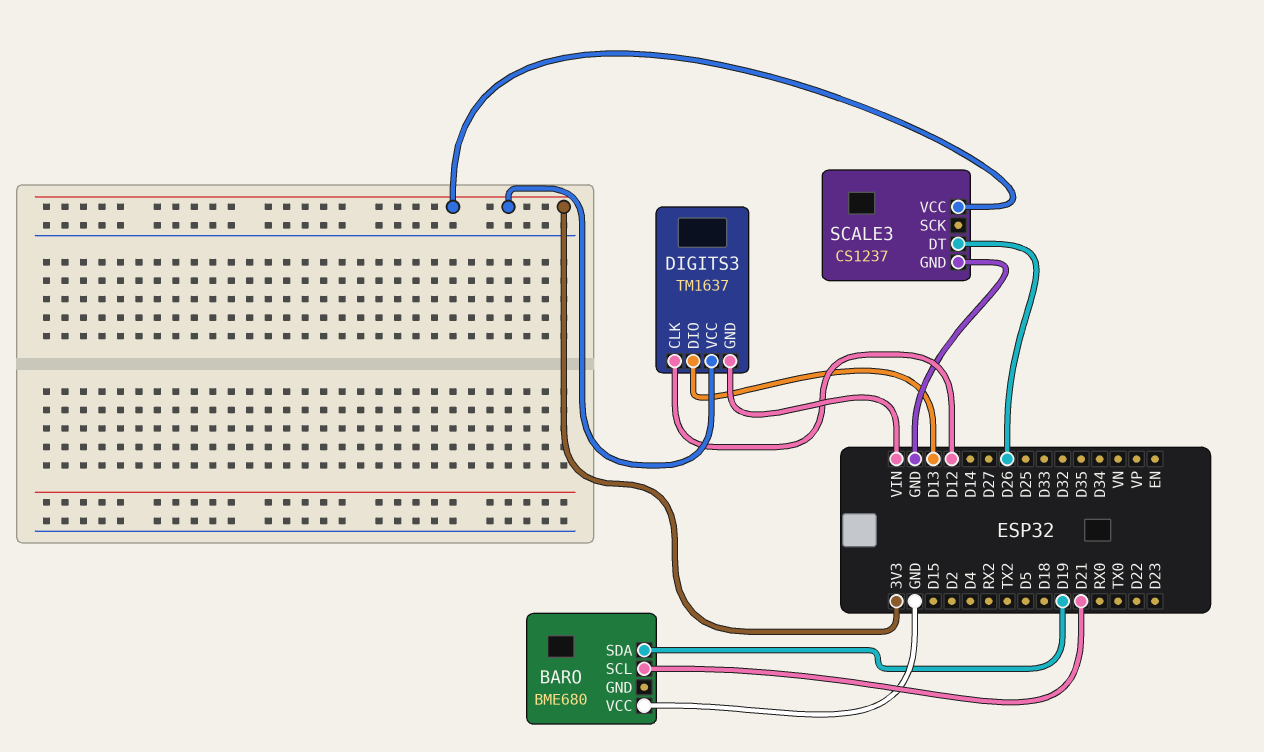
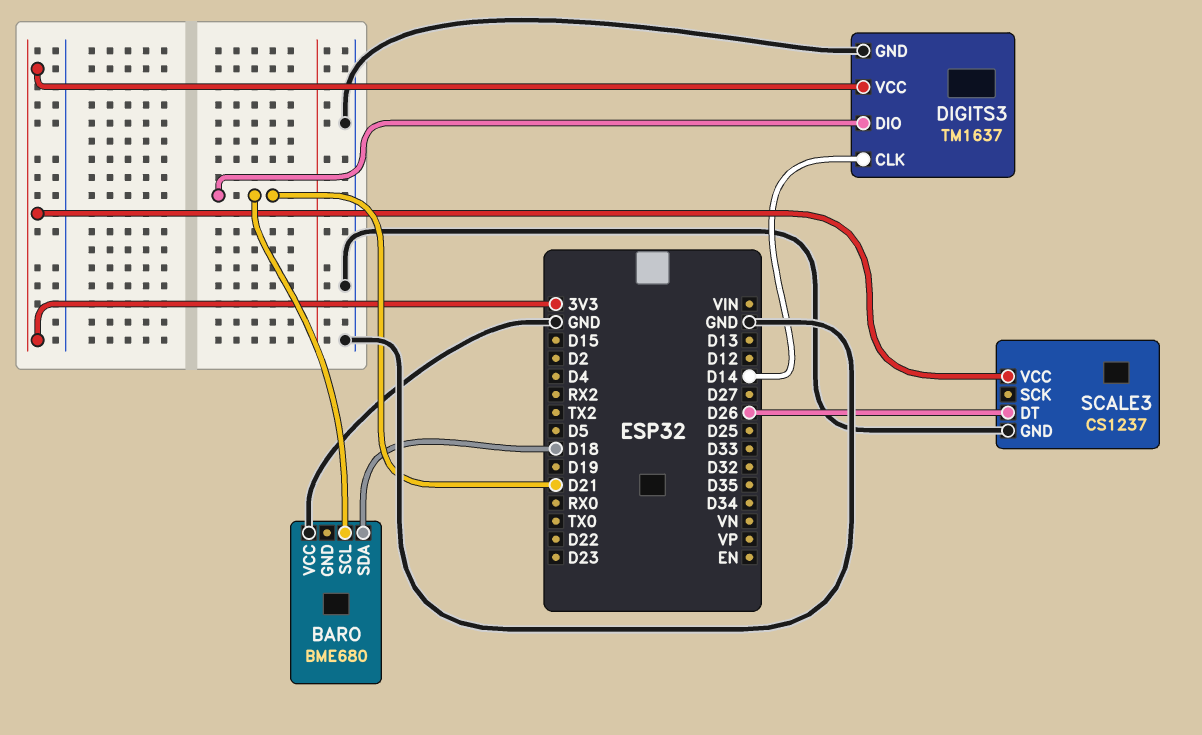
BARO pin SDA: D19 -> D18
DIGITS3 pin CLK: D12 -> D14
DIGITS3 pin DIO: D13 -> D21
DIGITS3 pin GND: VIN -> GND

